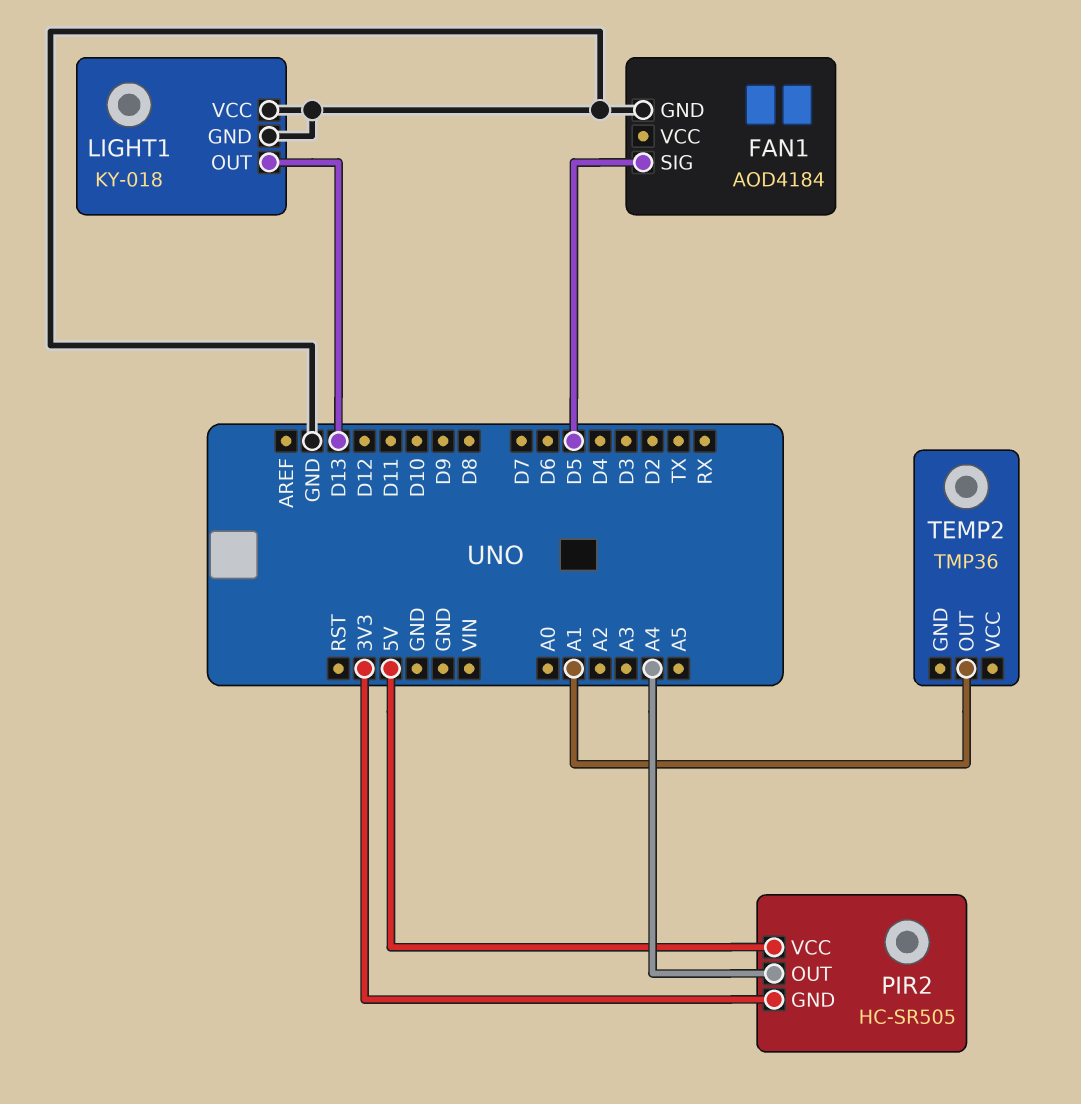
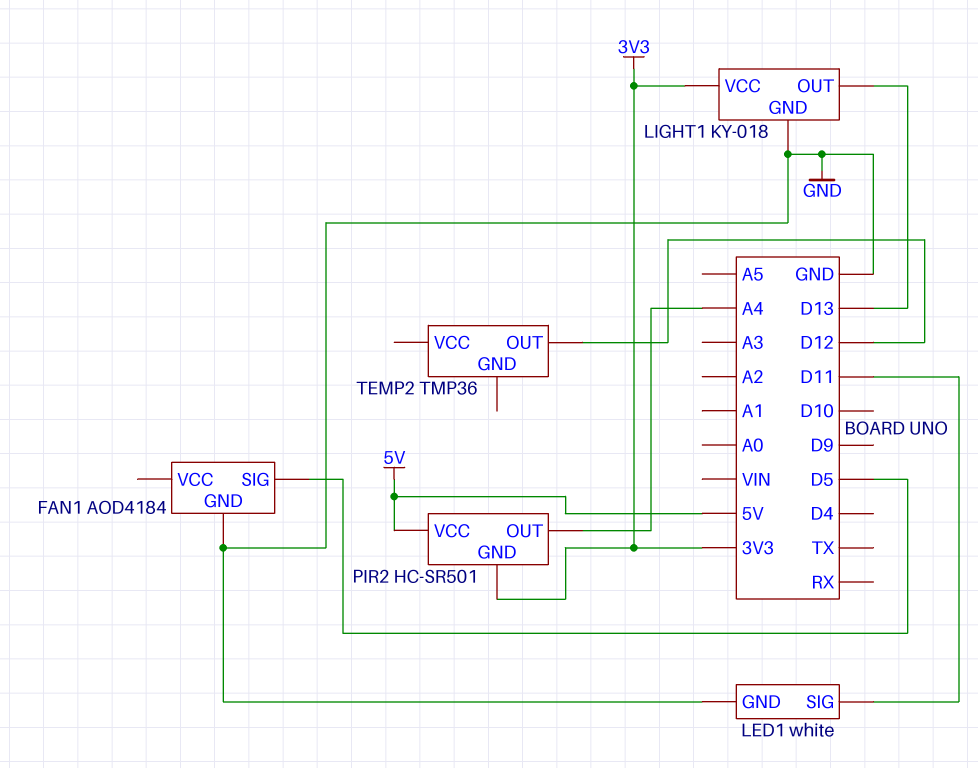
LED1: none -> white
LED1 pin GND: none -> GND
LED1 pin SIG: none -> D11
LIGHT1 pin VCC: GND -> 3V3
PIR2: HC-SR505 -> HC-SR501
TEMP2 pin OUT: A1 -> D12

